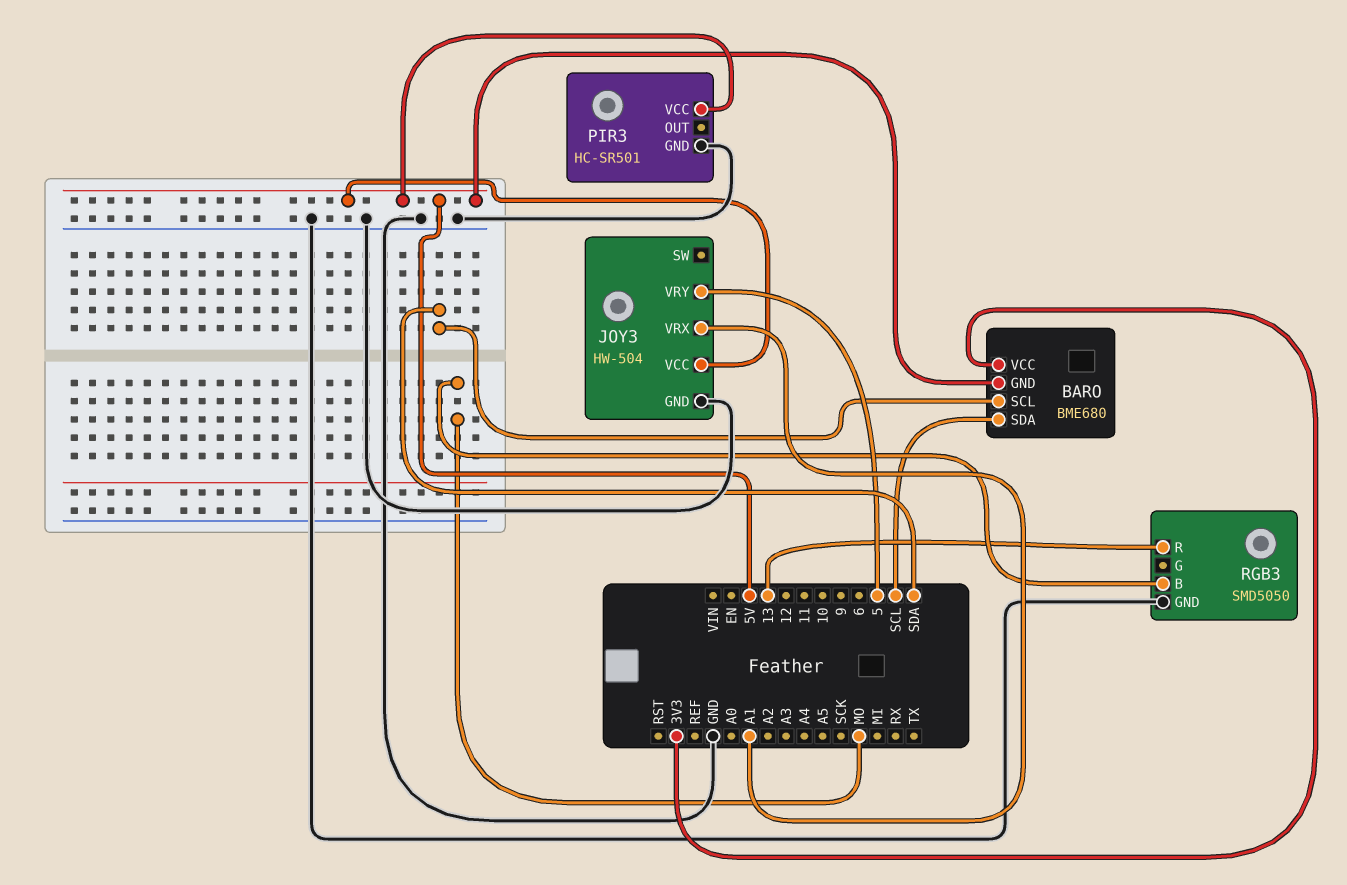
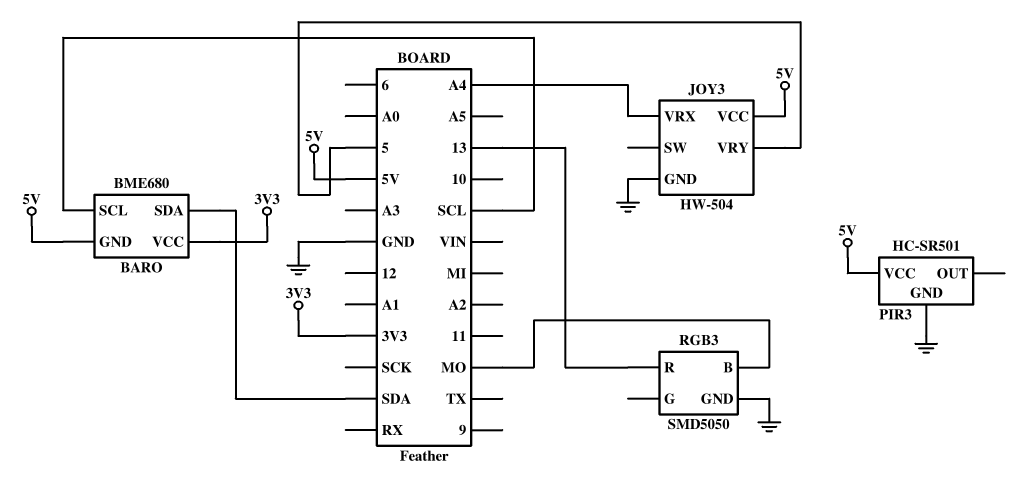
BARO pin SCL: SDA -> SCL
BARO pin SDA: SCL -> SDA
JOY3 pin VRX: A1 -> A4

